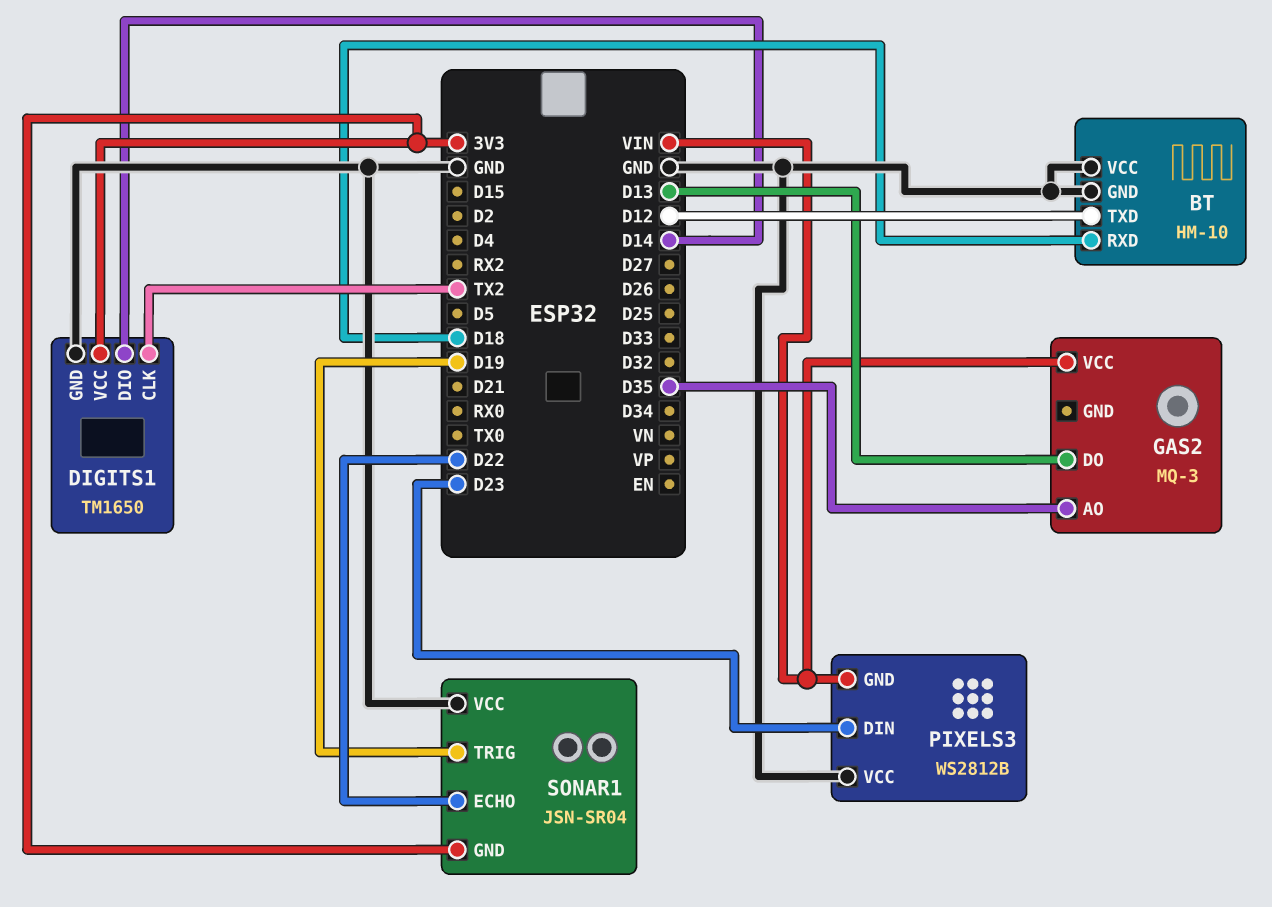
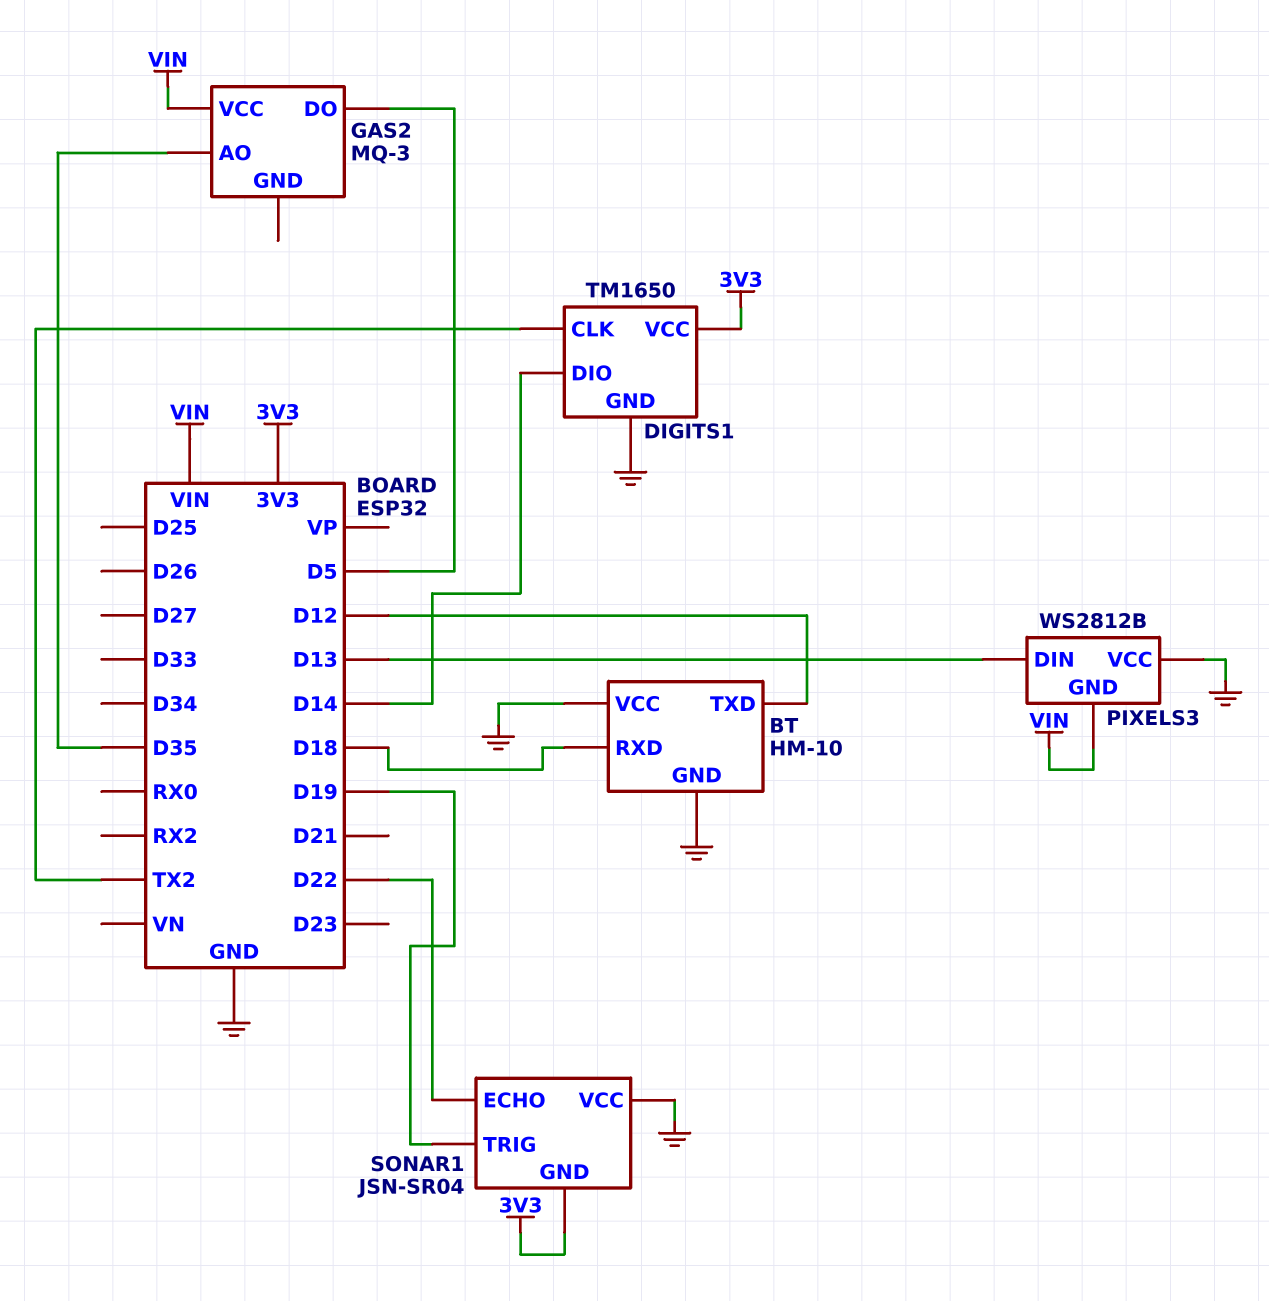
GAS2 pin DO: D13 -> D5
PIXELS3 pin DIN: D23 -> D13

